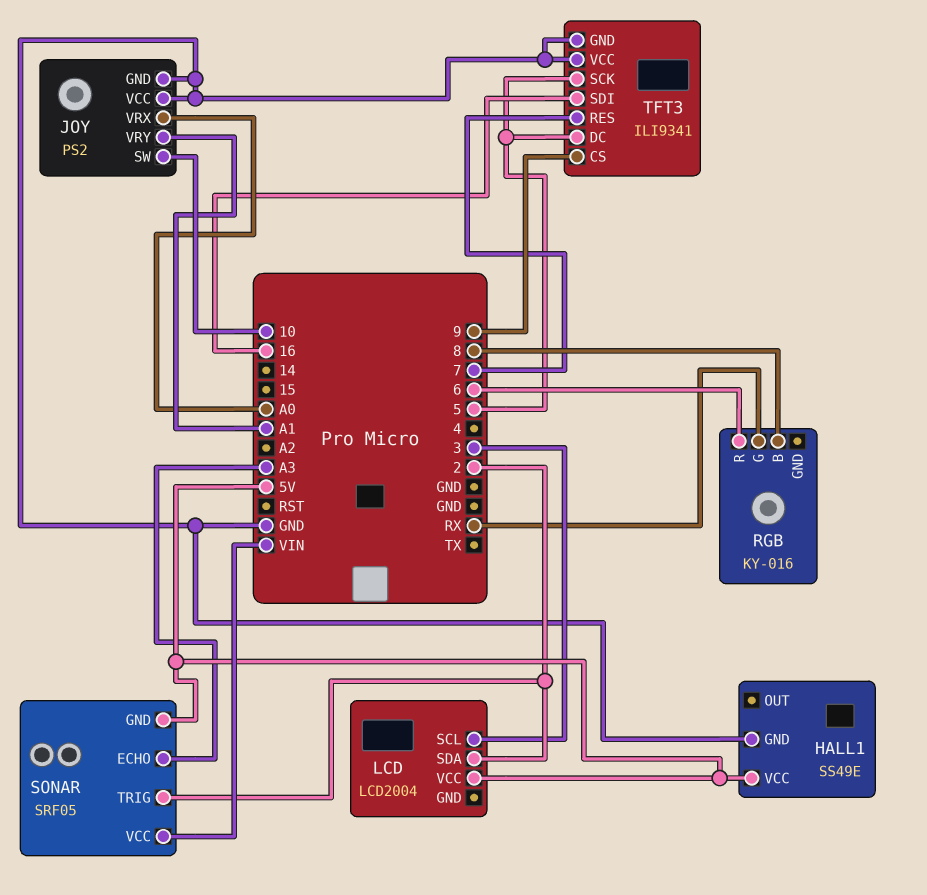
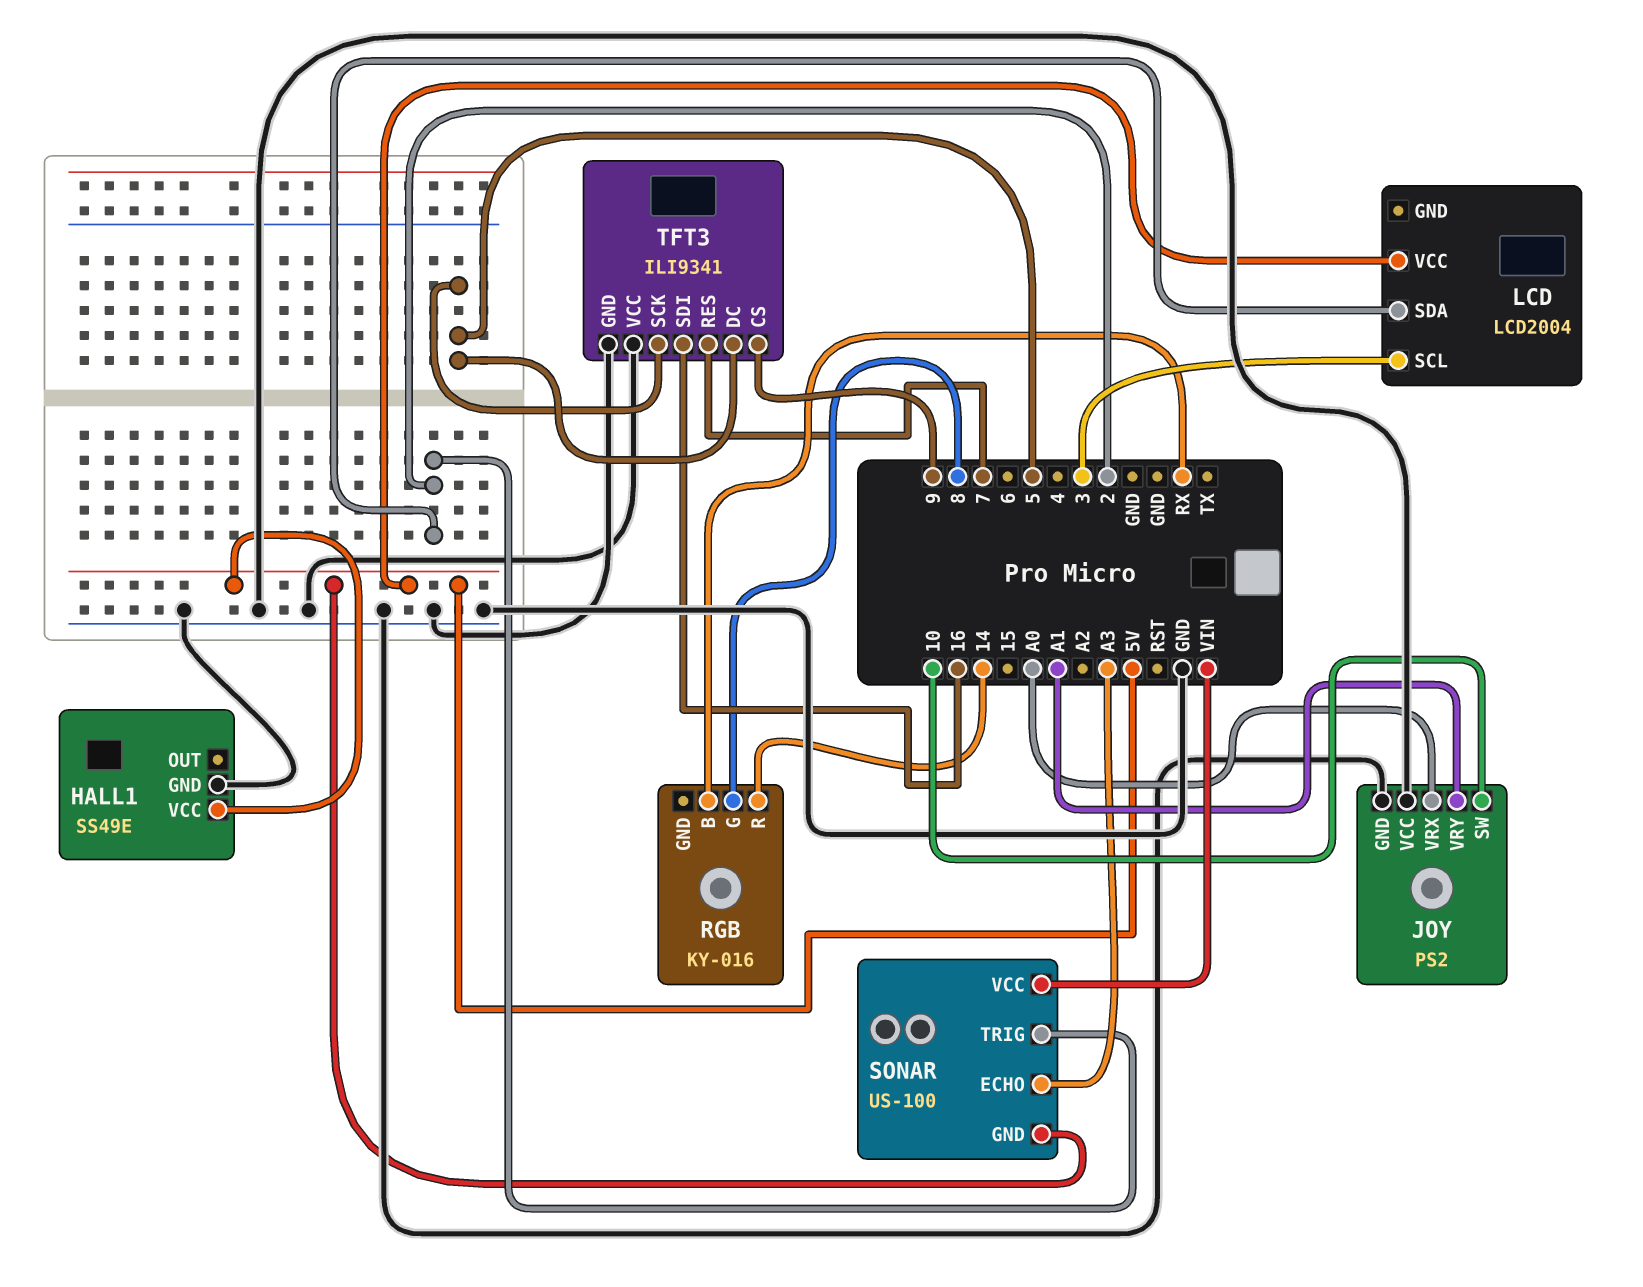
RGB pin B: 8 -> RX
RGB pin G: RX -> 8
RGB pin R: 6 -> 14
SONAR: SRF05 -> US-100

